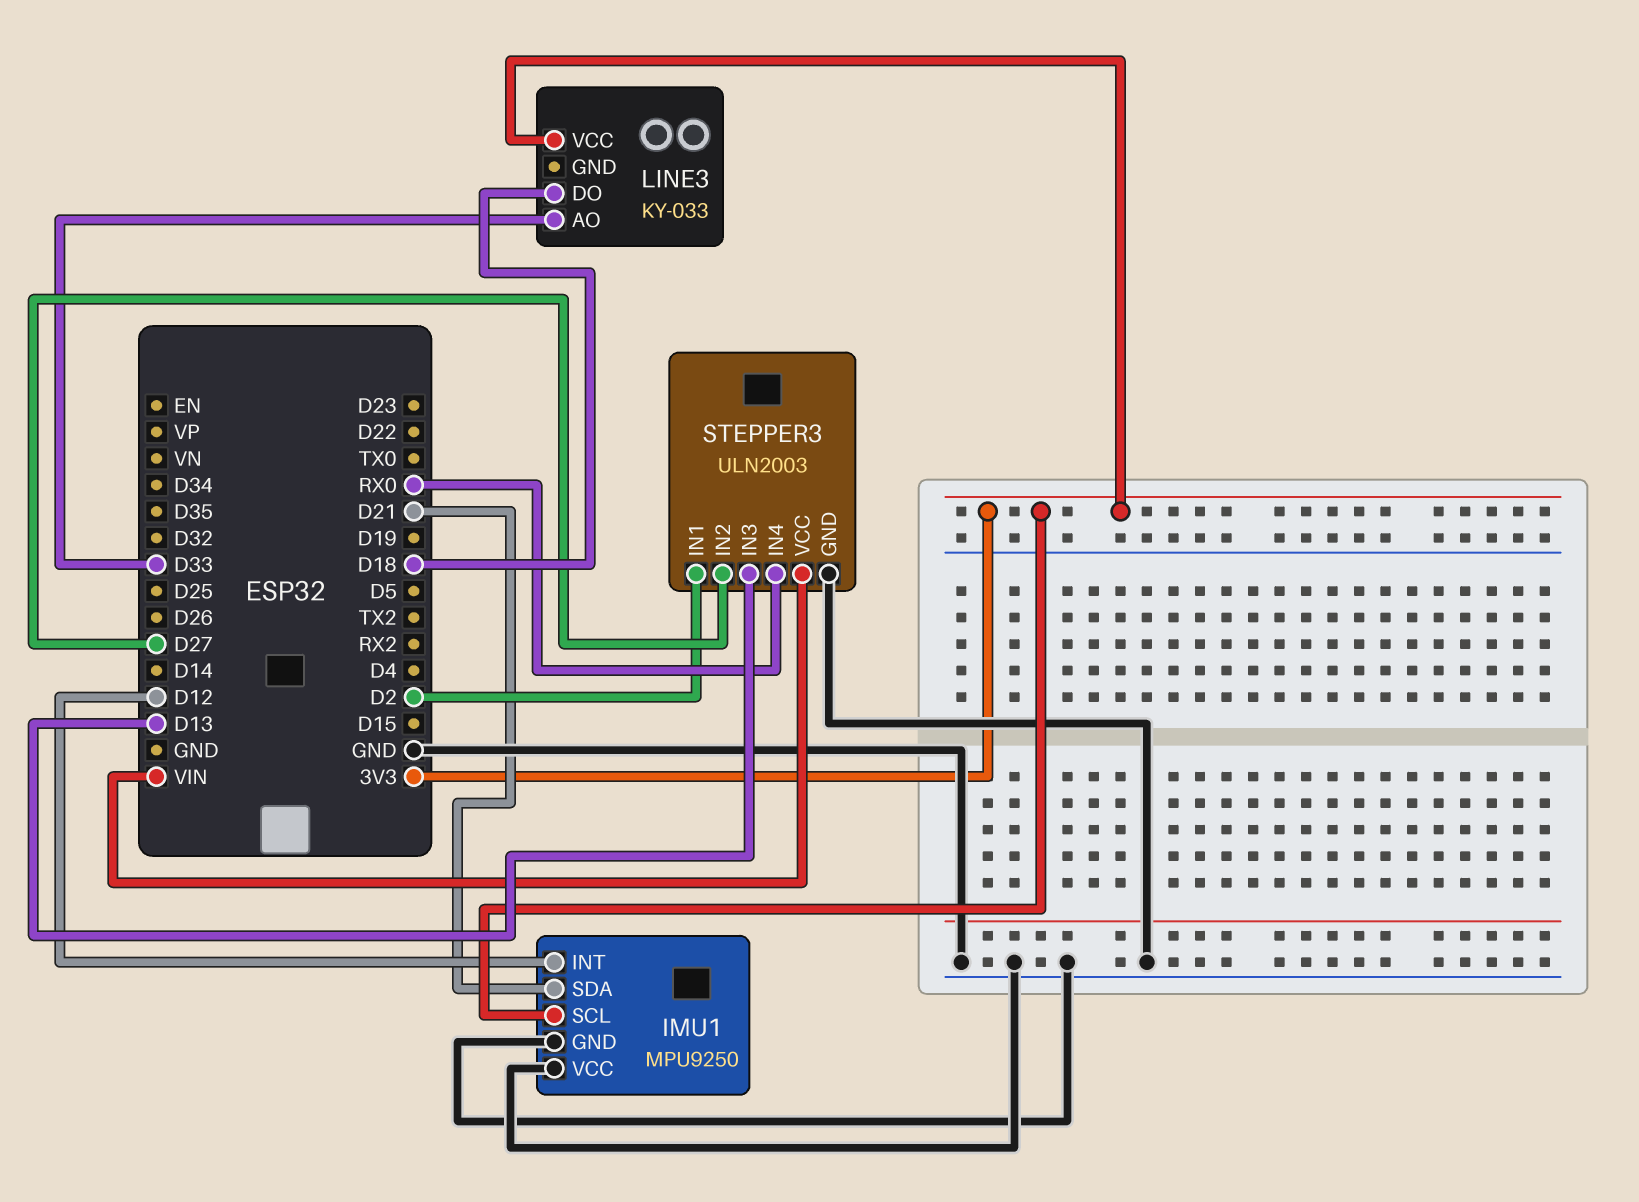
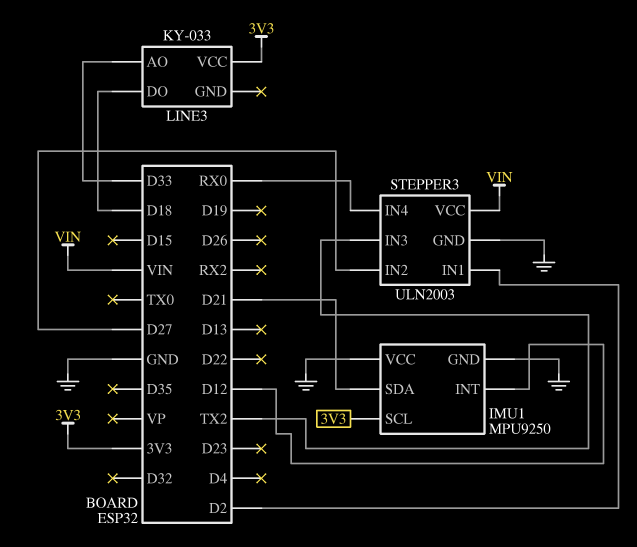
STEPPER3 pin IN3: D13 -> TX2

